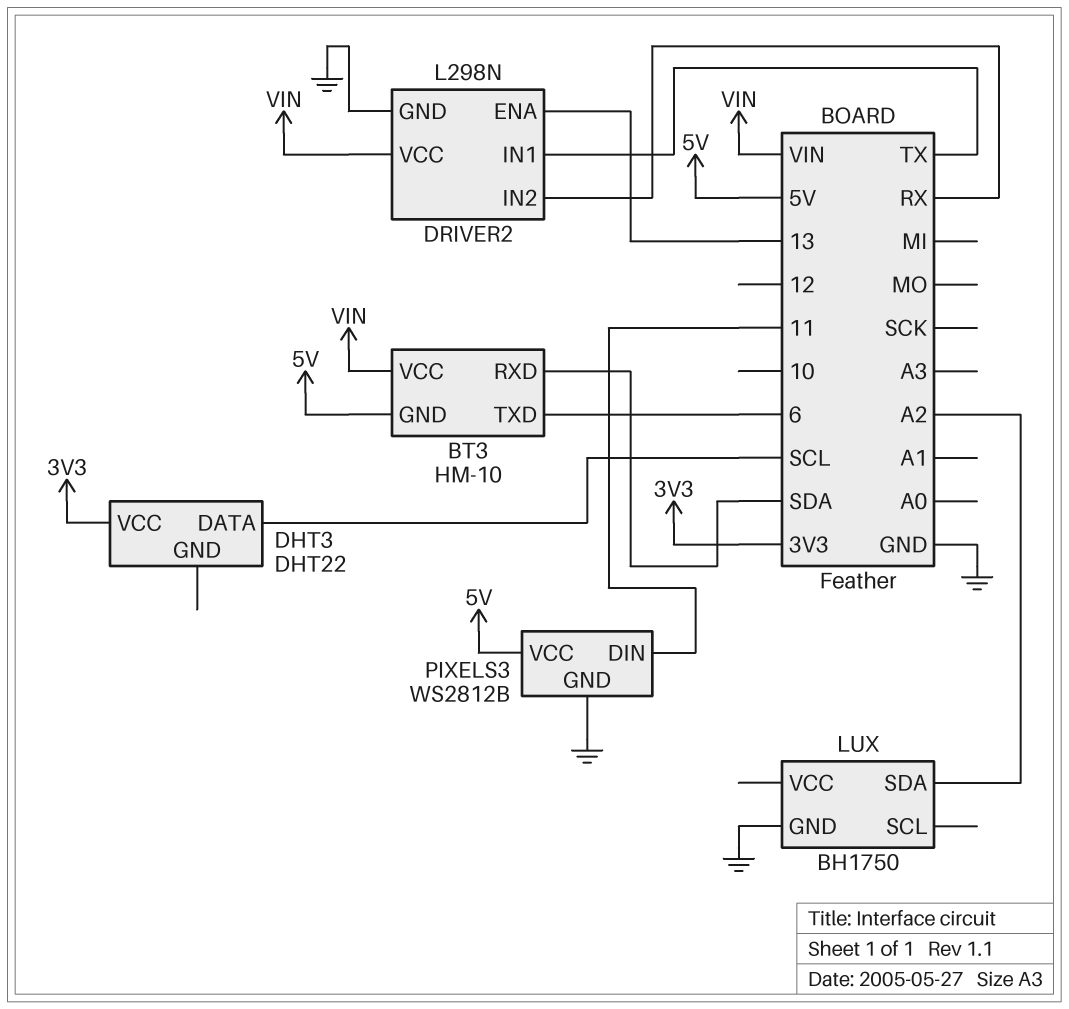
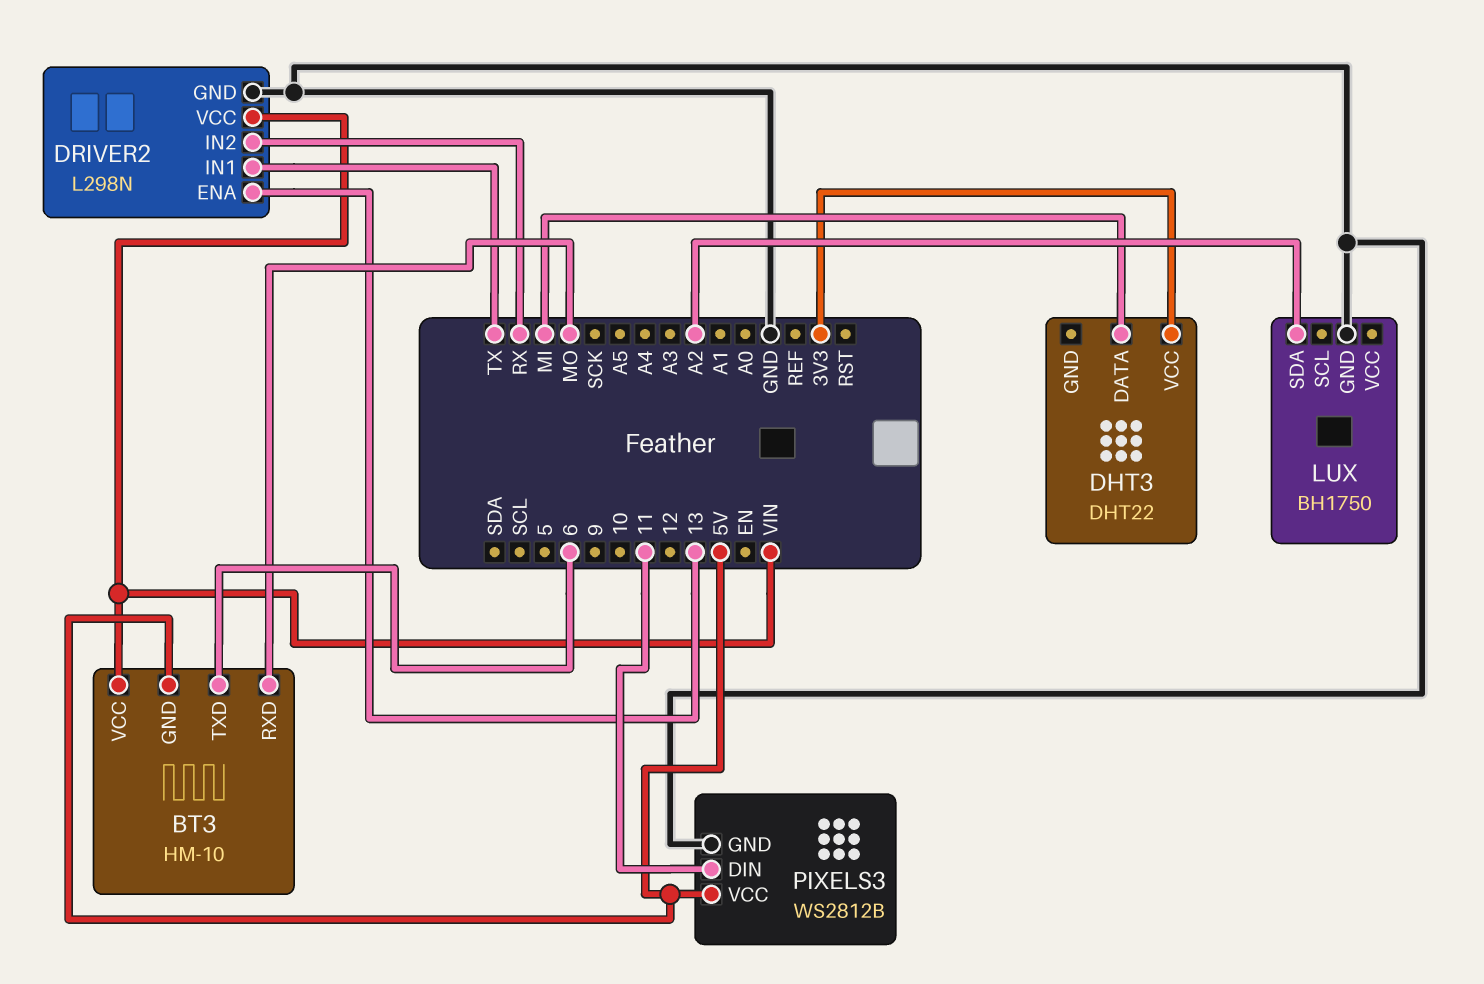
BT3 pin RXD: SDA -> MO
DHT3 pin DATA: SCL -> MI

